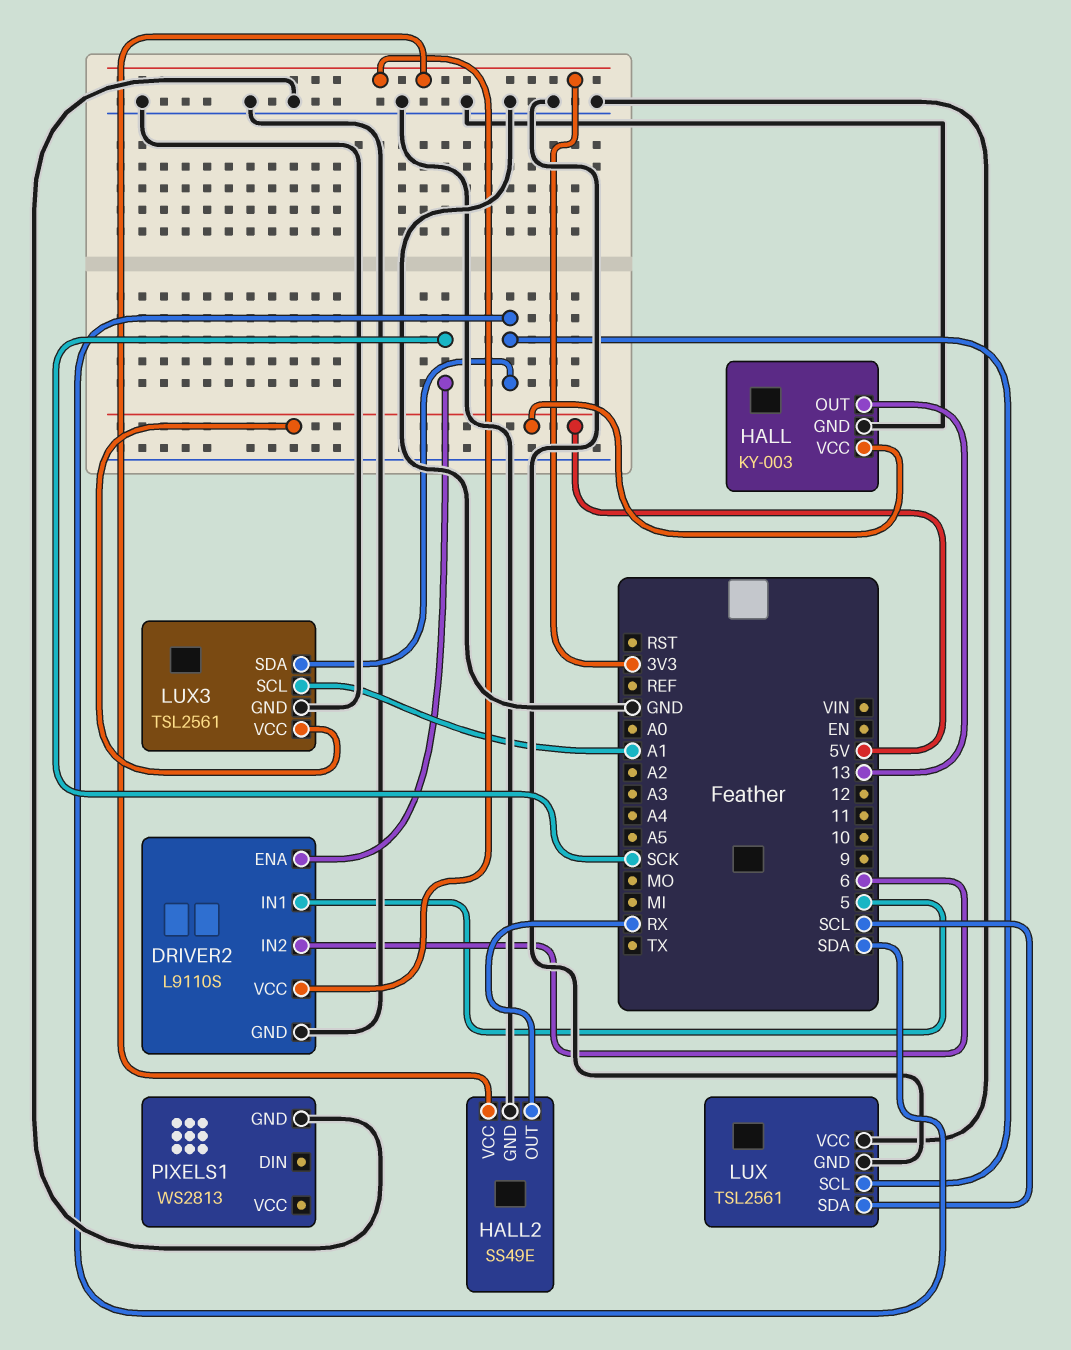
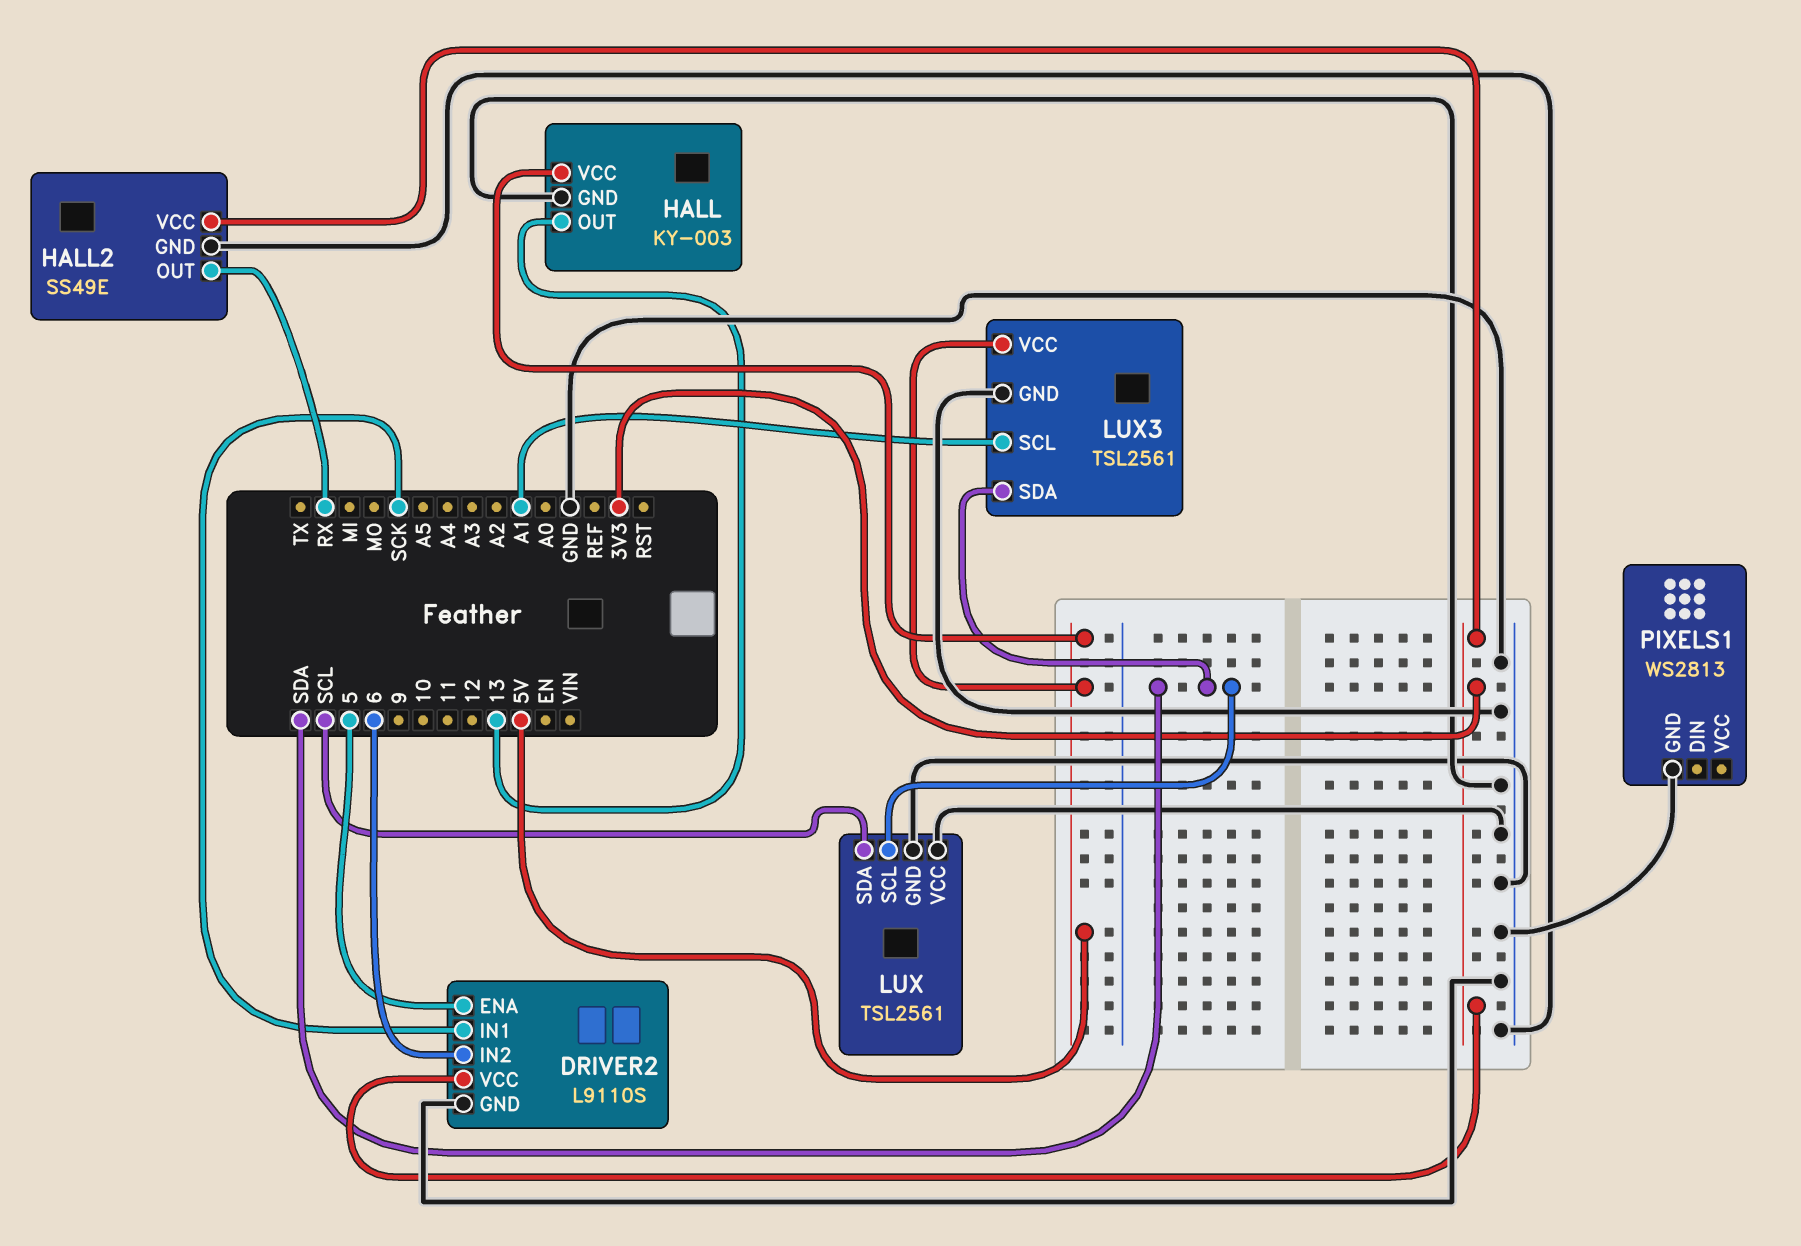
DRIVER2 pin ENA: SCK -> 5
DRIVER2 pin IN1: 5 -> SCK

